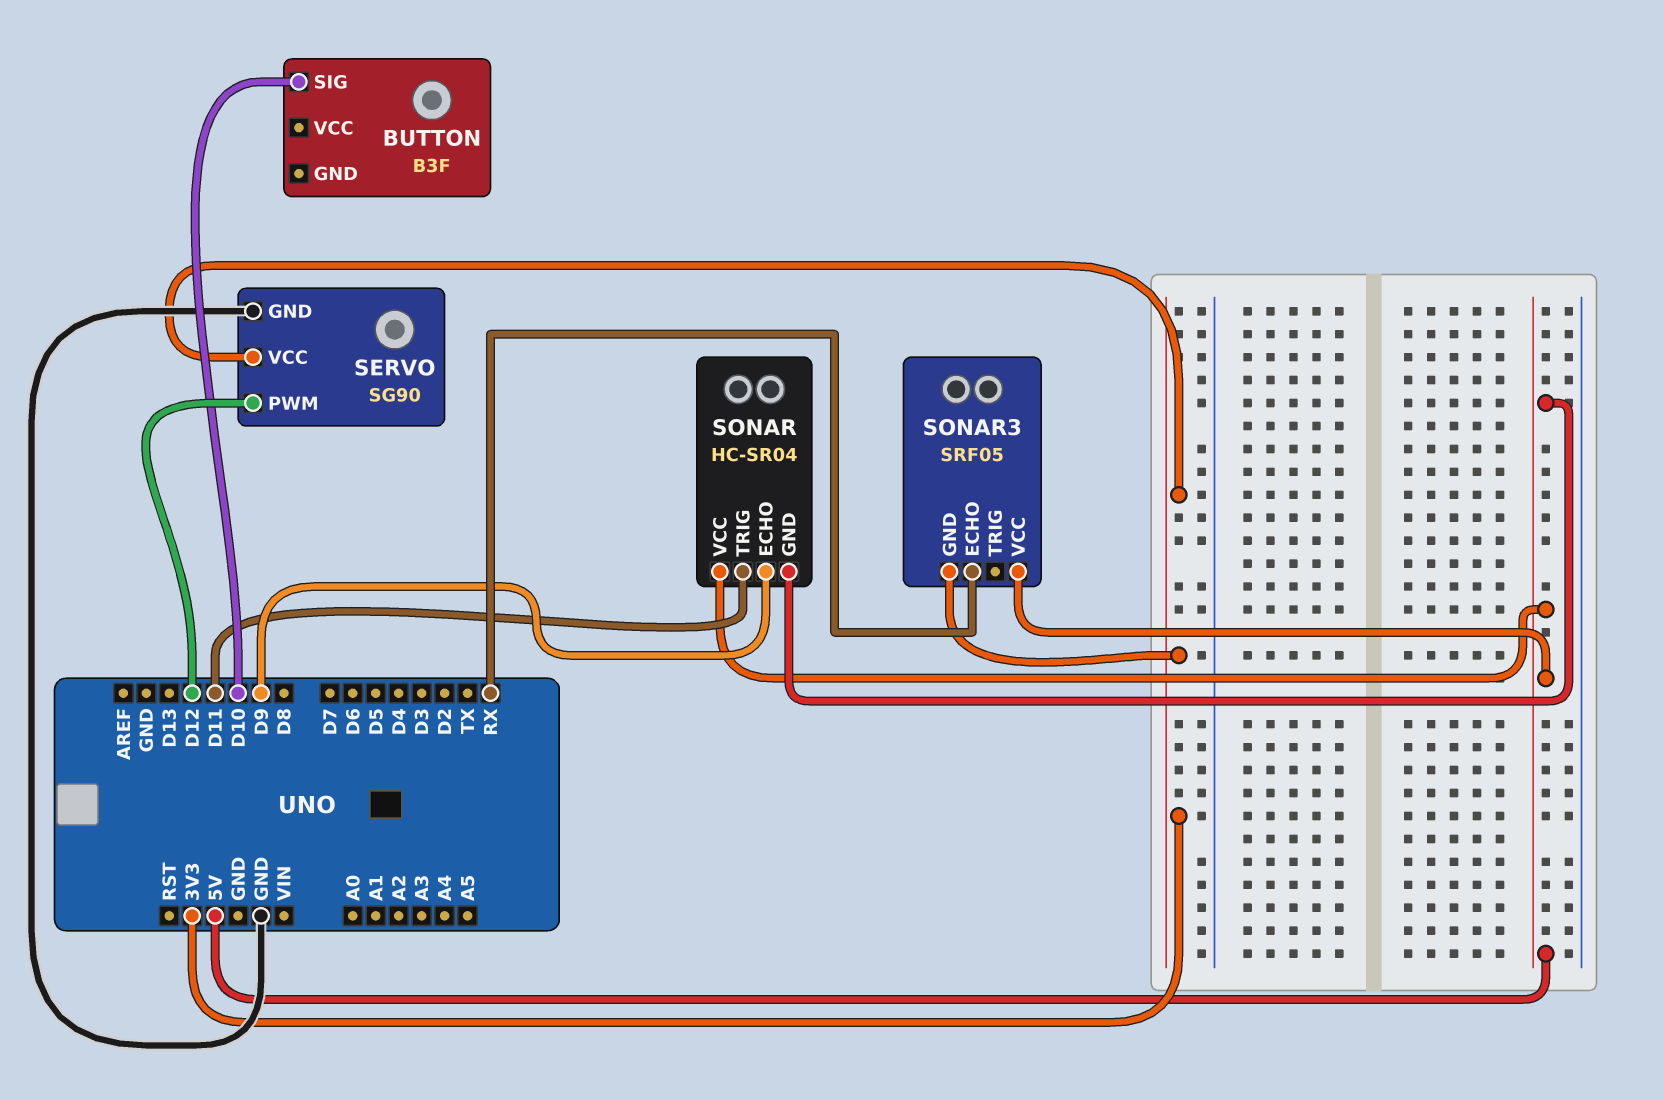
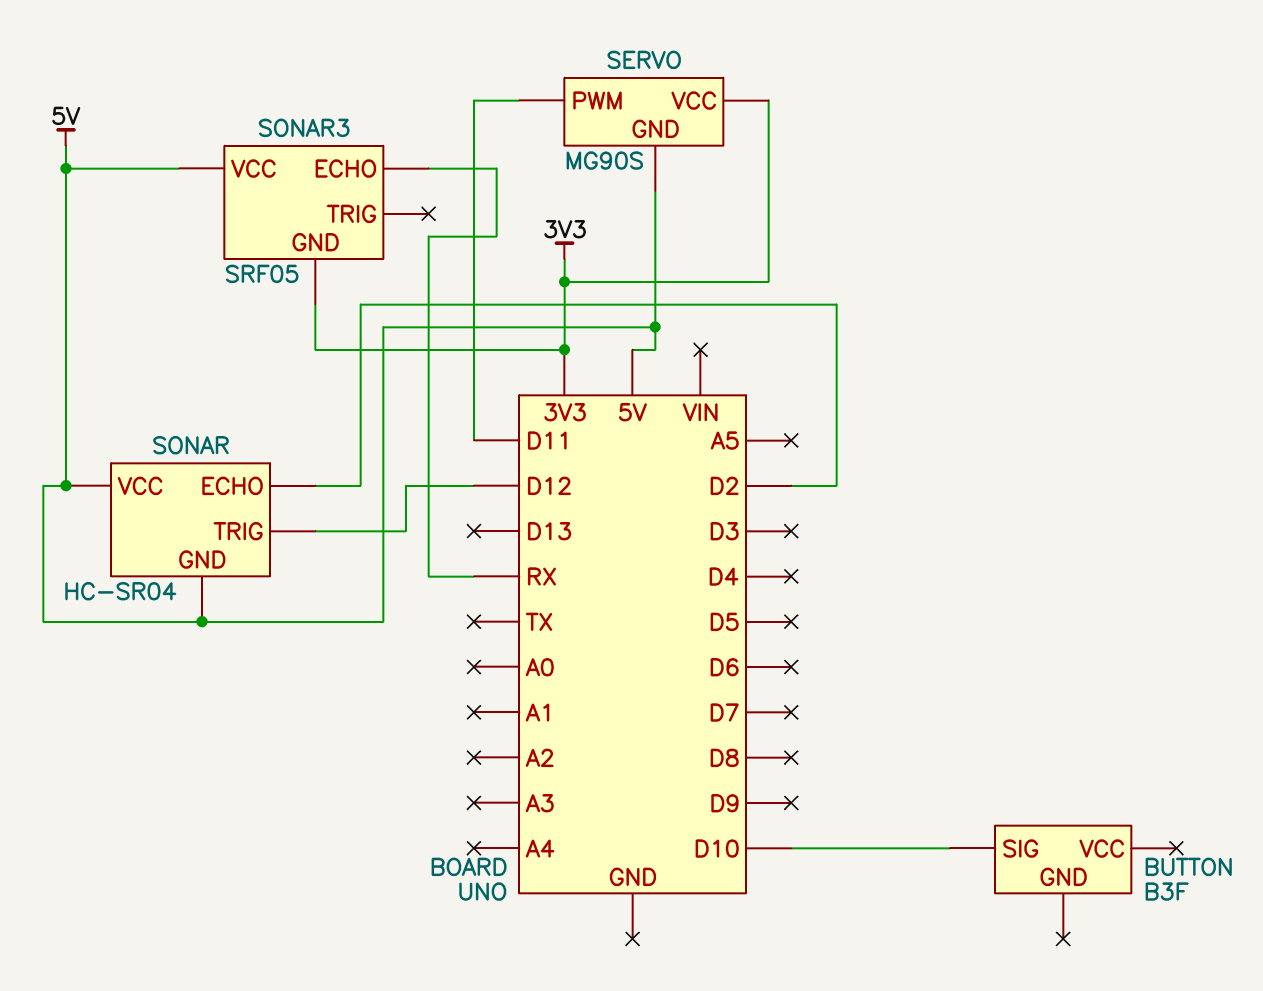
SERVO: SG90 -> MG90S
SERVO pin GND: GND -> 5V
SERVO pin PWM: D12 -> D11
SONAR pin ECHO: D9 -> D2
SONAR pin TRIG: D11 -> D12

